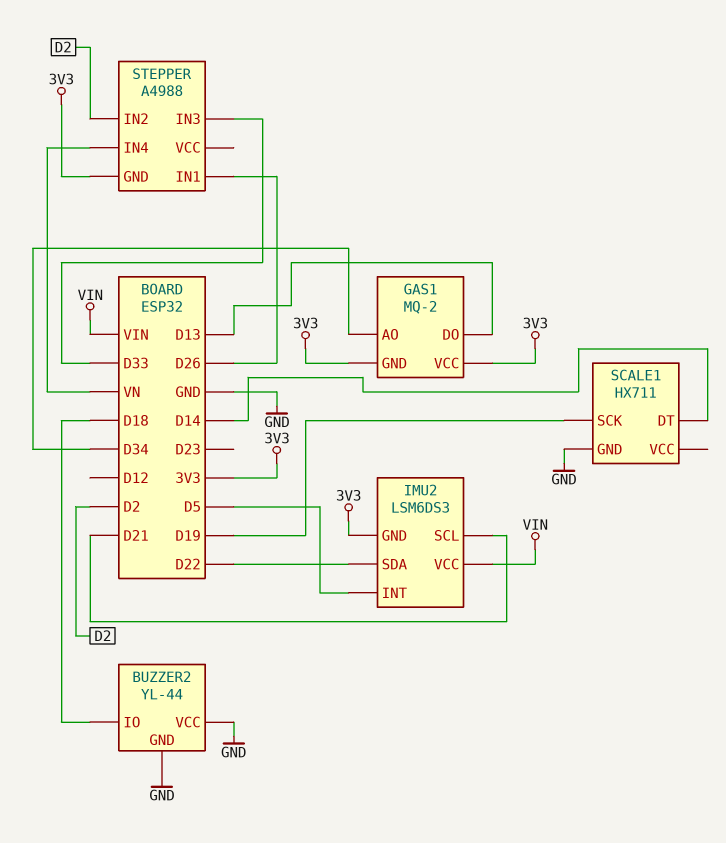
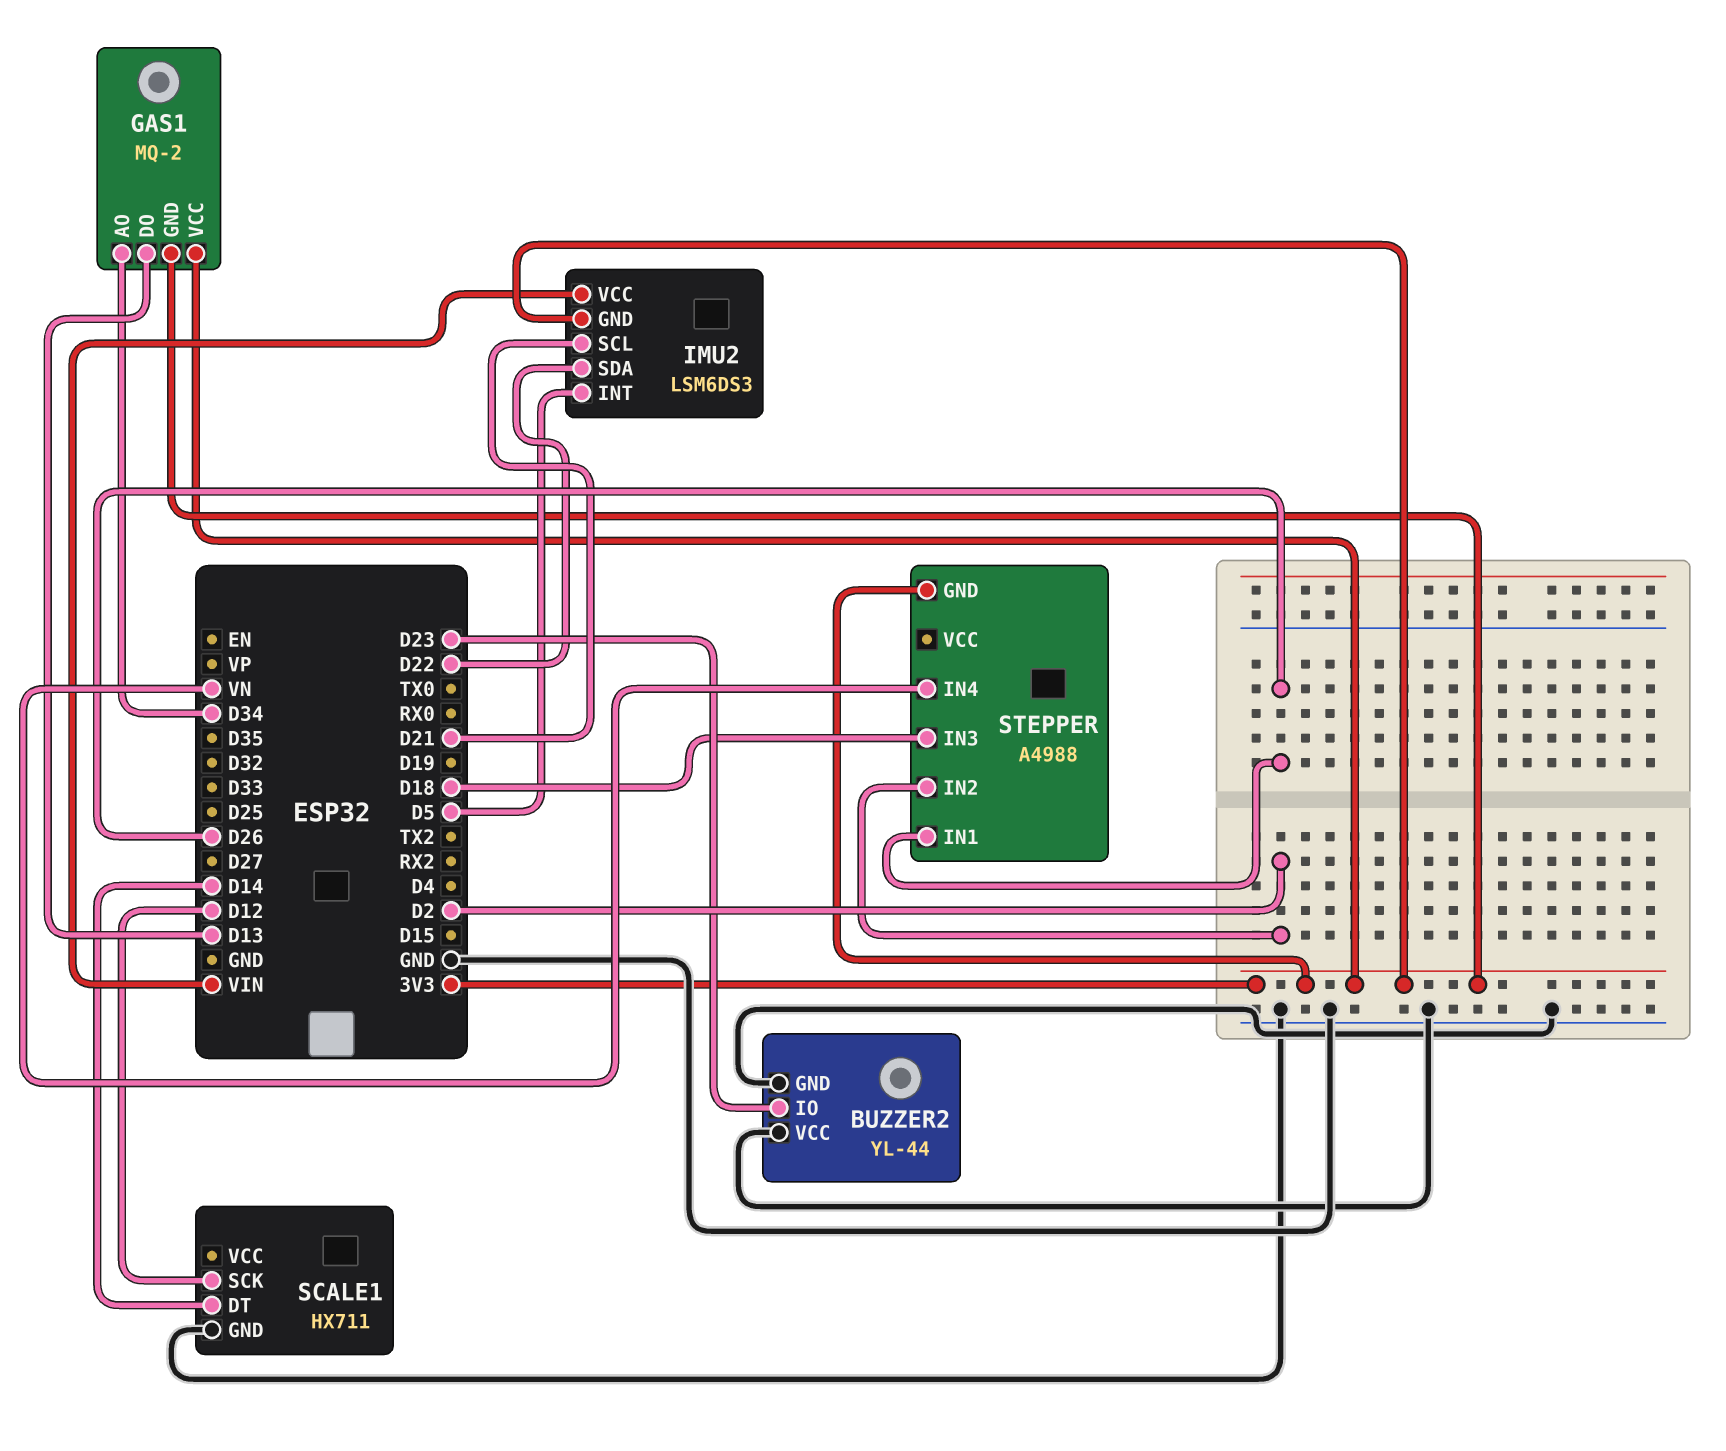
BUZZER2 pin IO: D18 -> D23
SCALE1 pin SCK: D19 -> D12
STEPPER pin IN3: D33 -> D18

